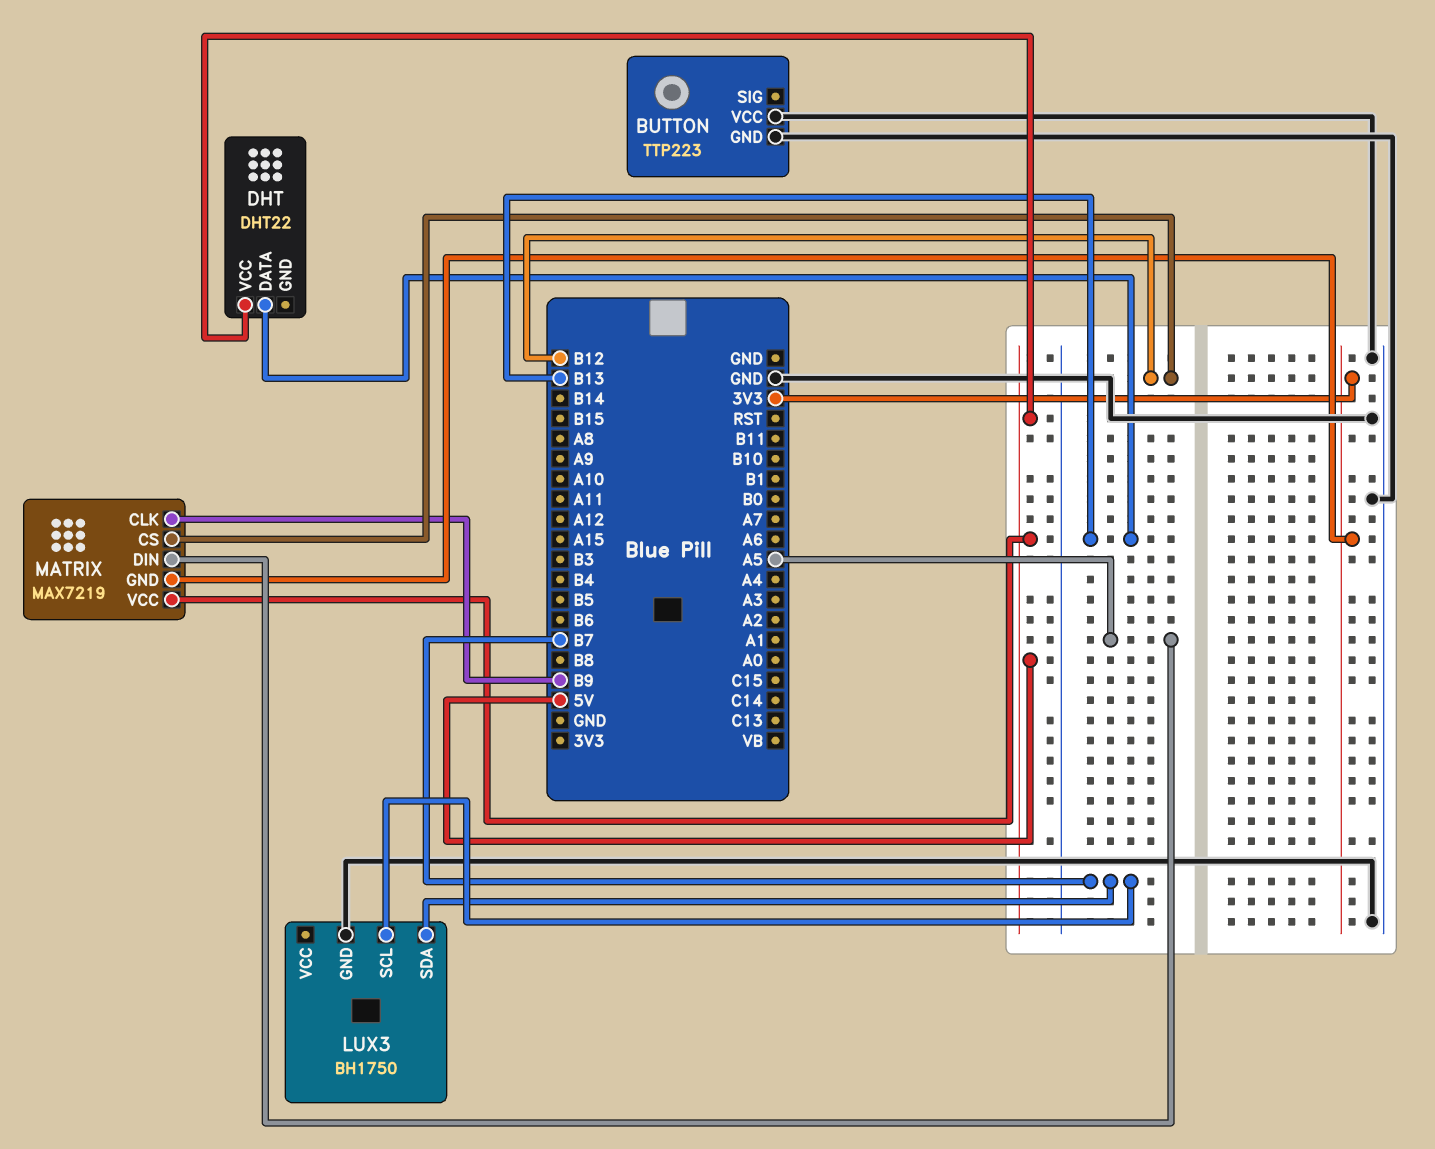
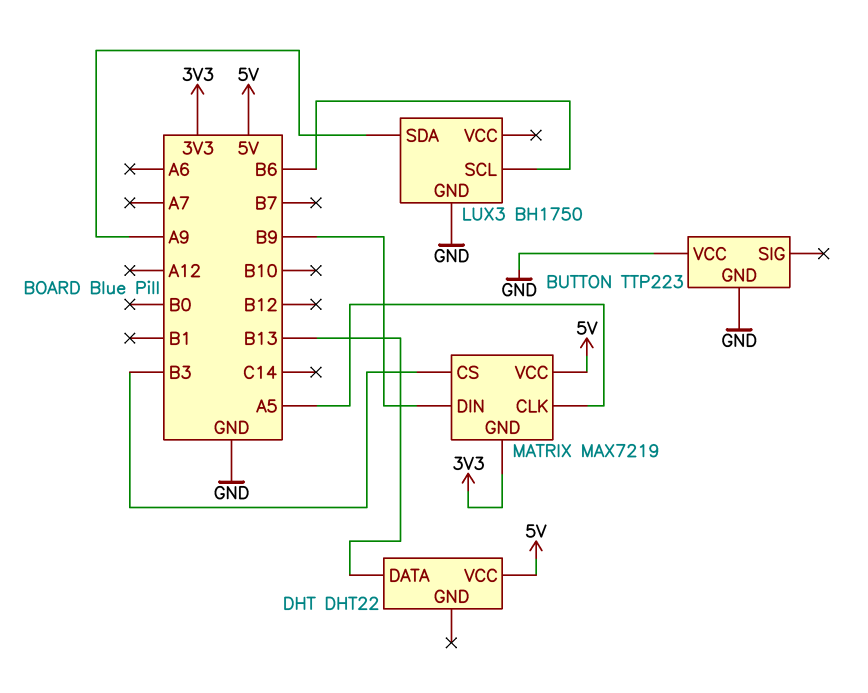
LUX3 pin SCL: B7 -> B6
LUX3 pin SDA: B7 -> A9
MATRIX pin CLK: B9 -> A5
MATRIX pin CS: B12 -> B3
MATRIX pin DIN: A5 -> B9

